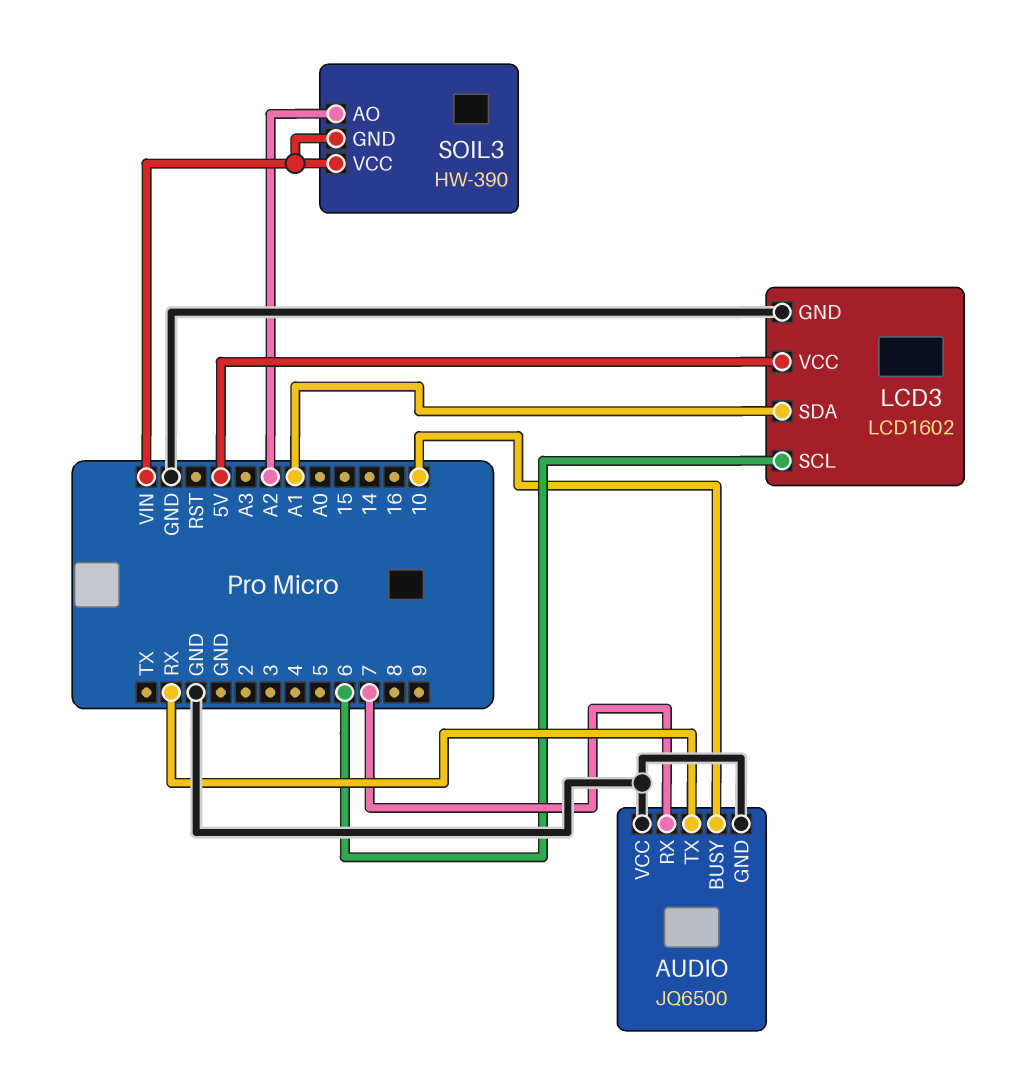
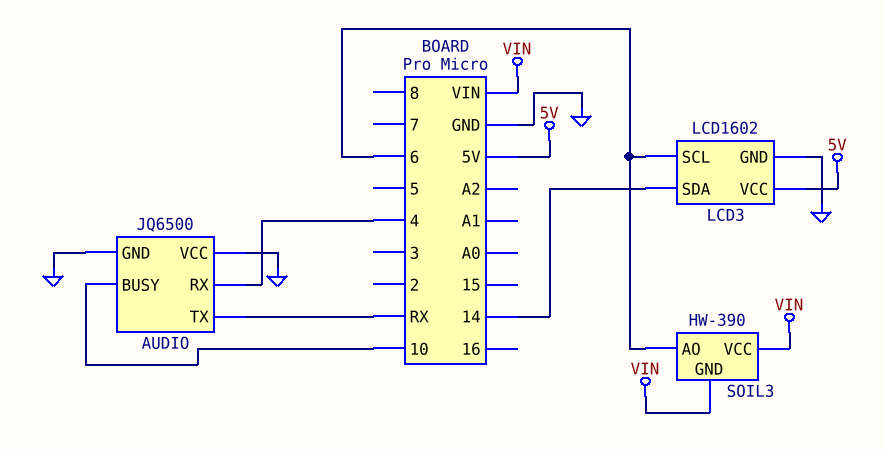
AUDIO pin RX: 7 -> 4
LCD3 pin SDA: A1 -> 14
SOIL3 pin AO: A2 -> 6

